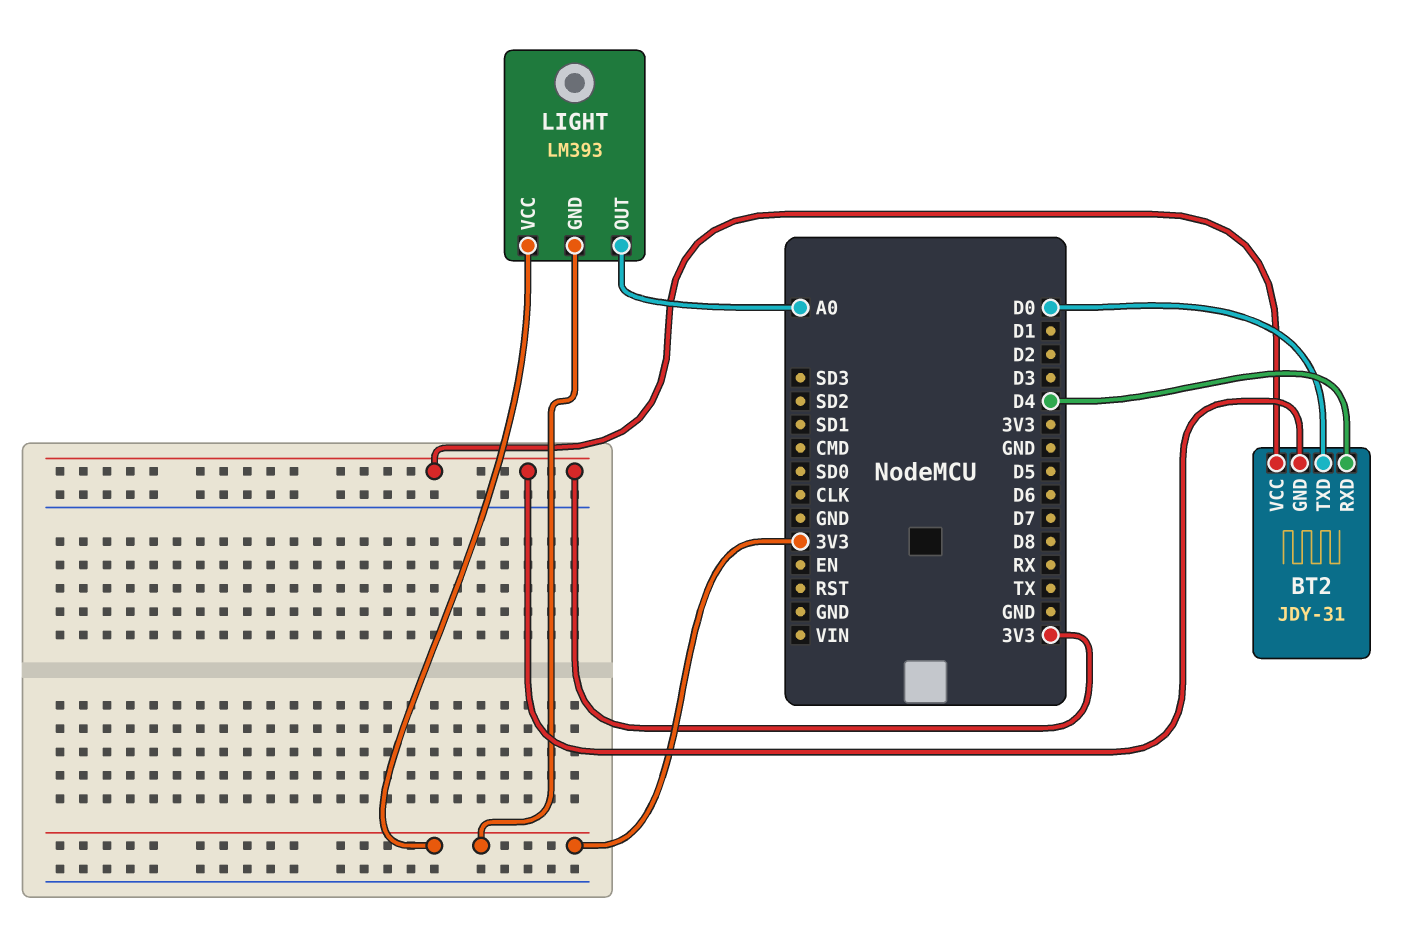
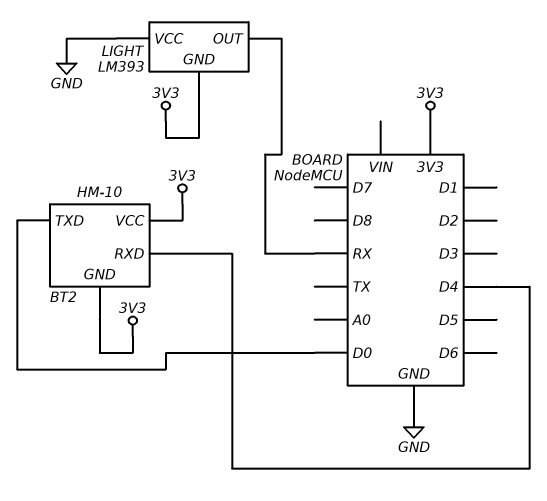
BT2: JDY-31 -> HM-10
LIGHT pin OUT: A0 -> RX
LIGHT pin VCC: 3V3 -> GND

